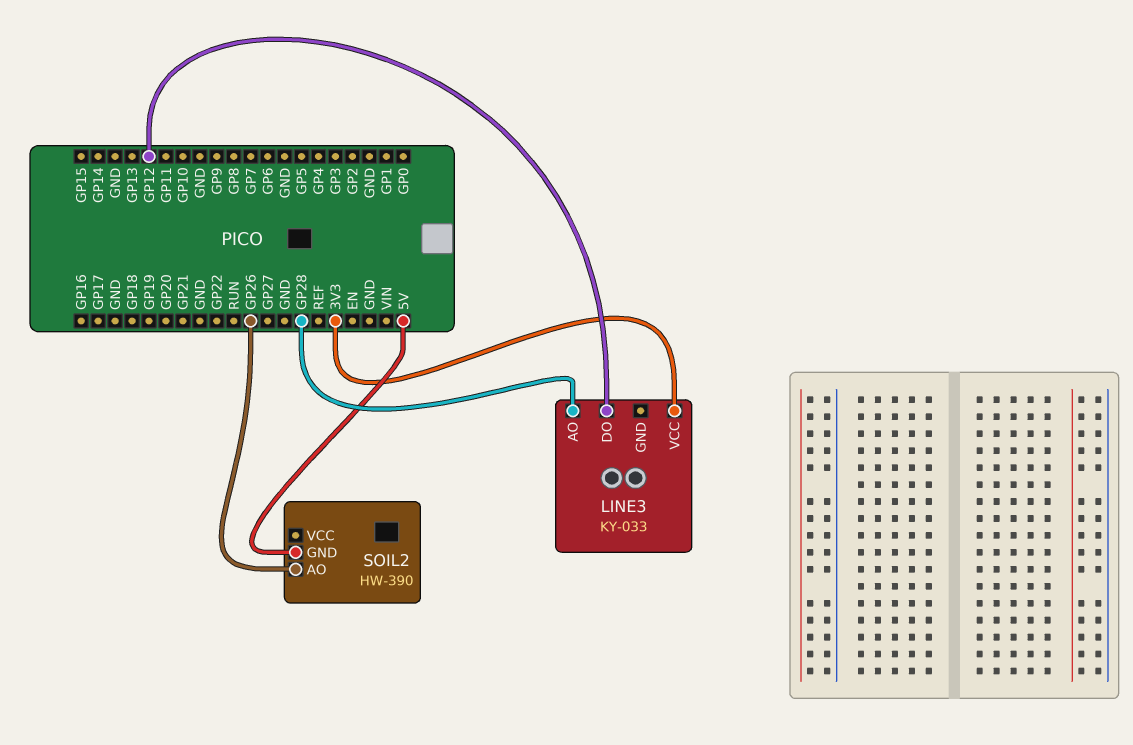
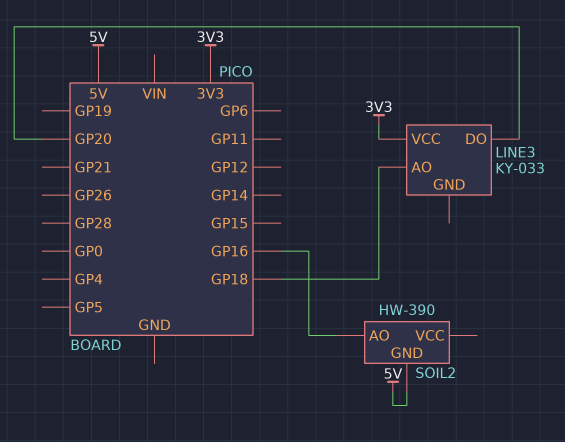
LINE3 pin AO: GP28 -> GP18
LINE3 pin DO: GP12 -> GP20
SOIL2 pin AO: GP26 -> GP16

